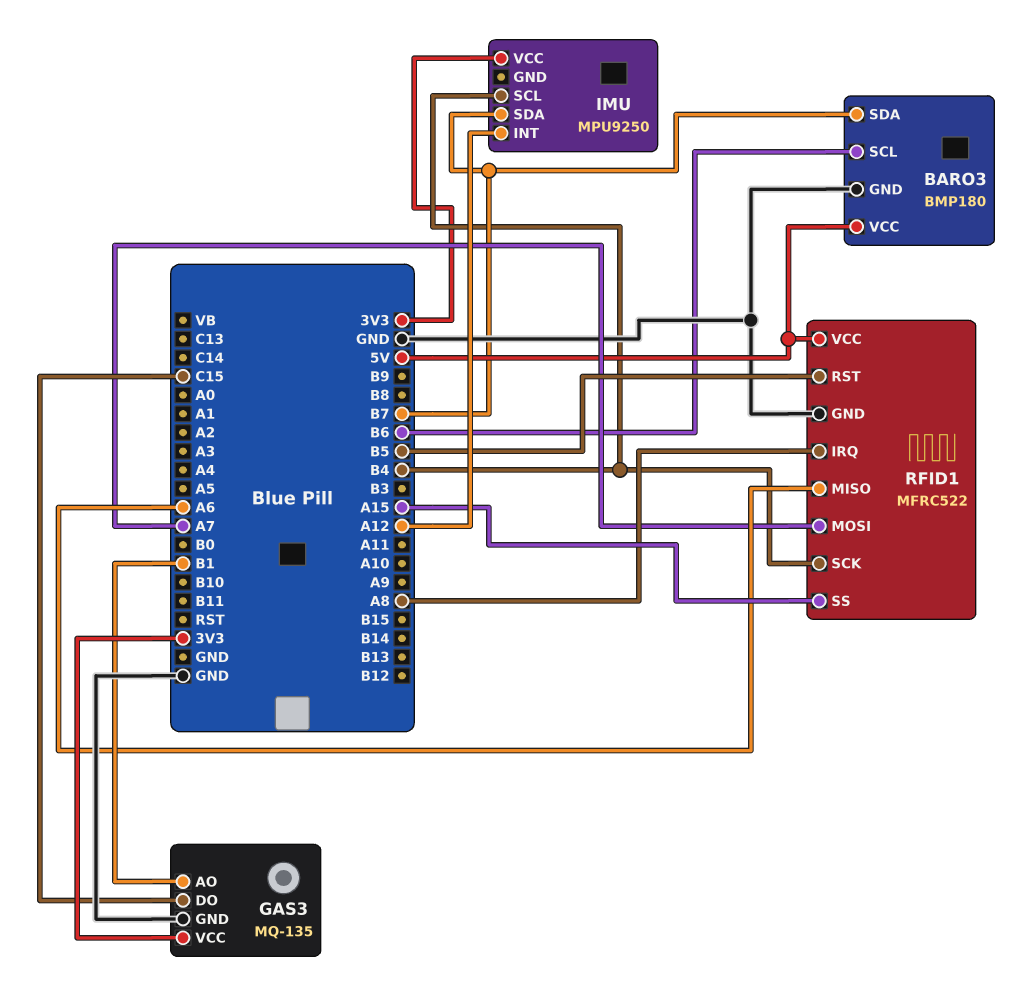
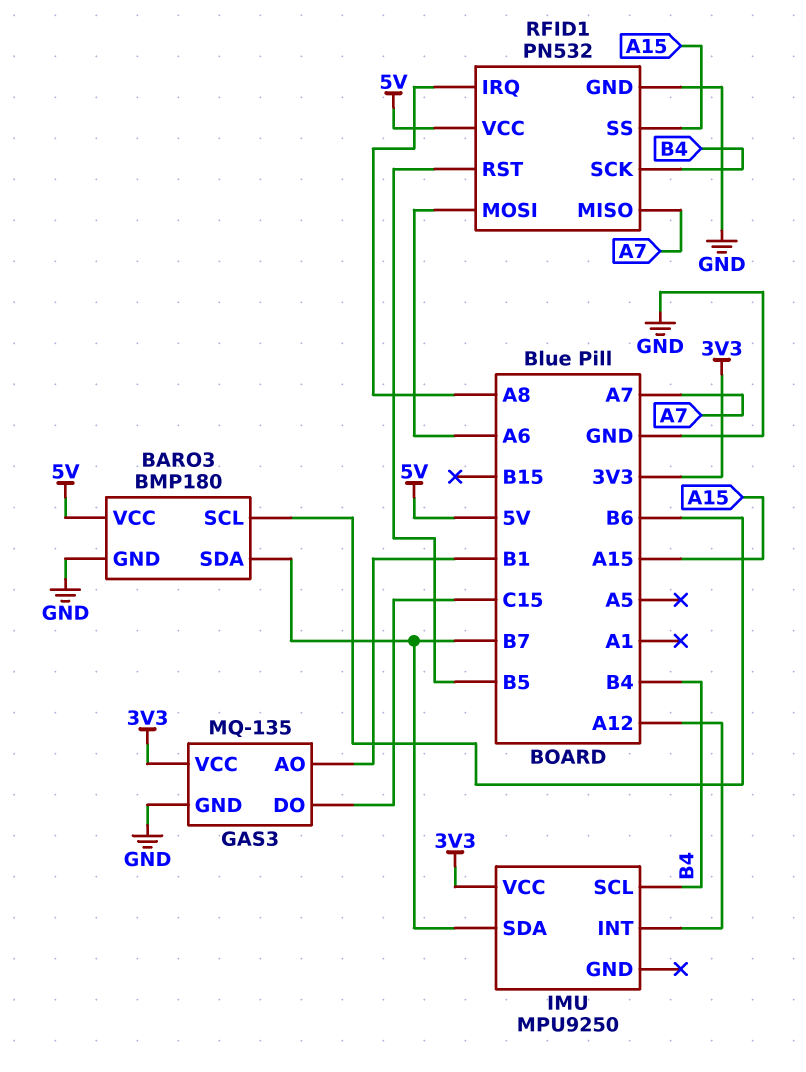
RFID1: MFRC522 -> PN532
RFID1 pin MISO: A6 -> A7
RFID1 pin MOSI: A7 -> A6

